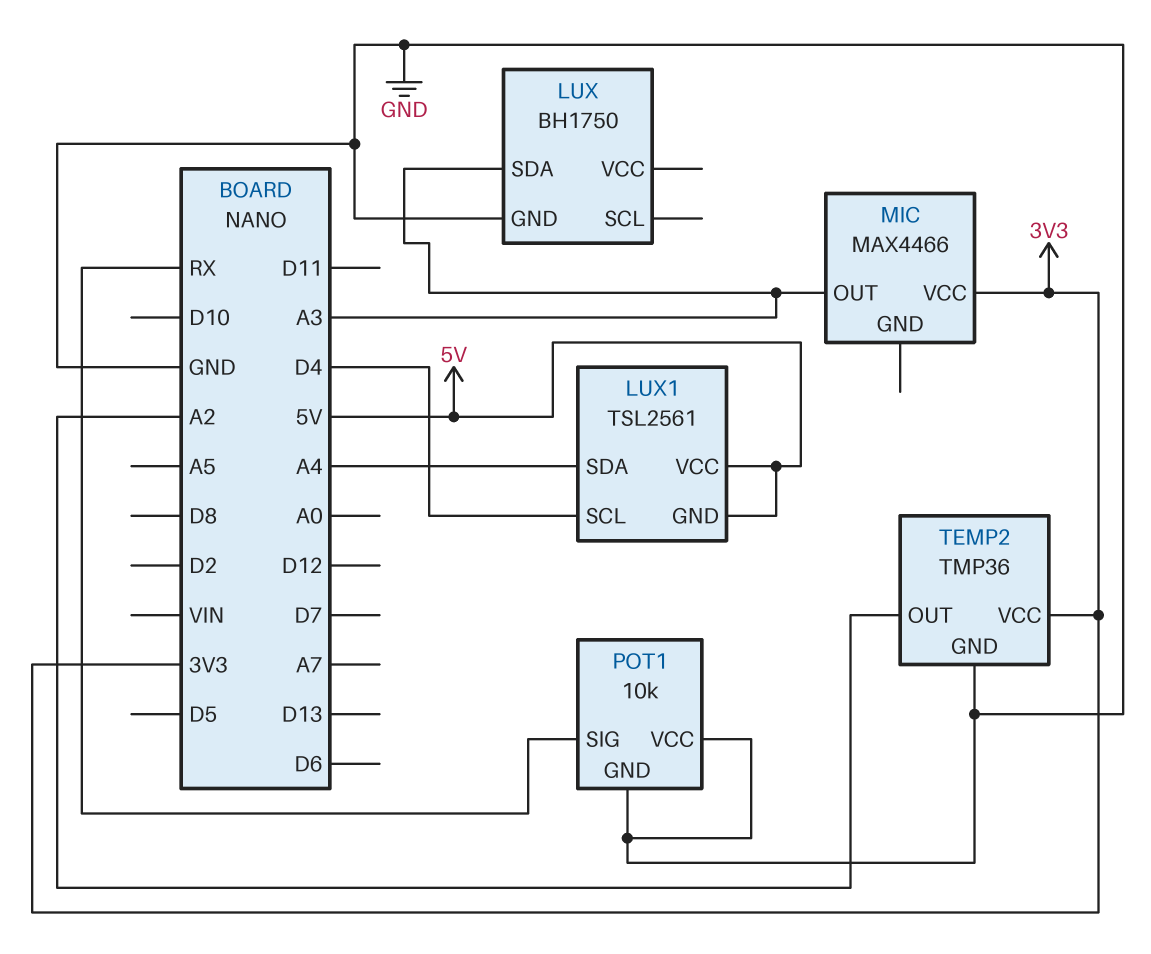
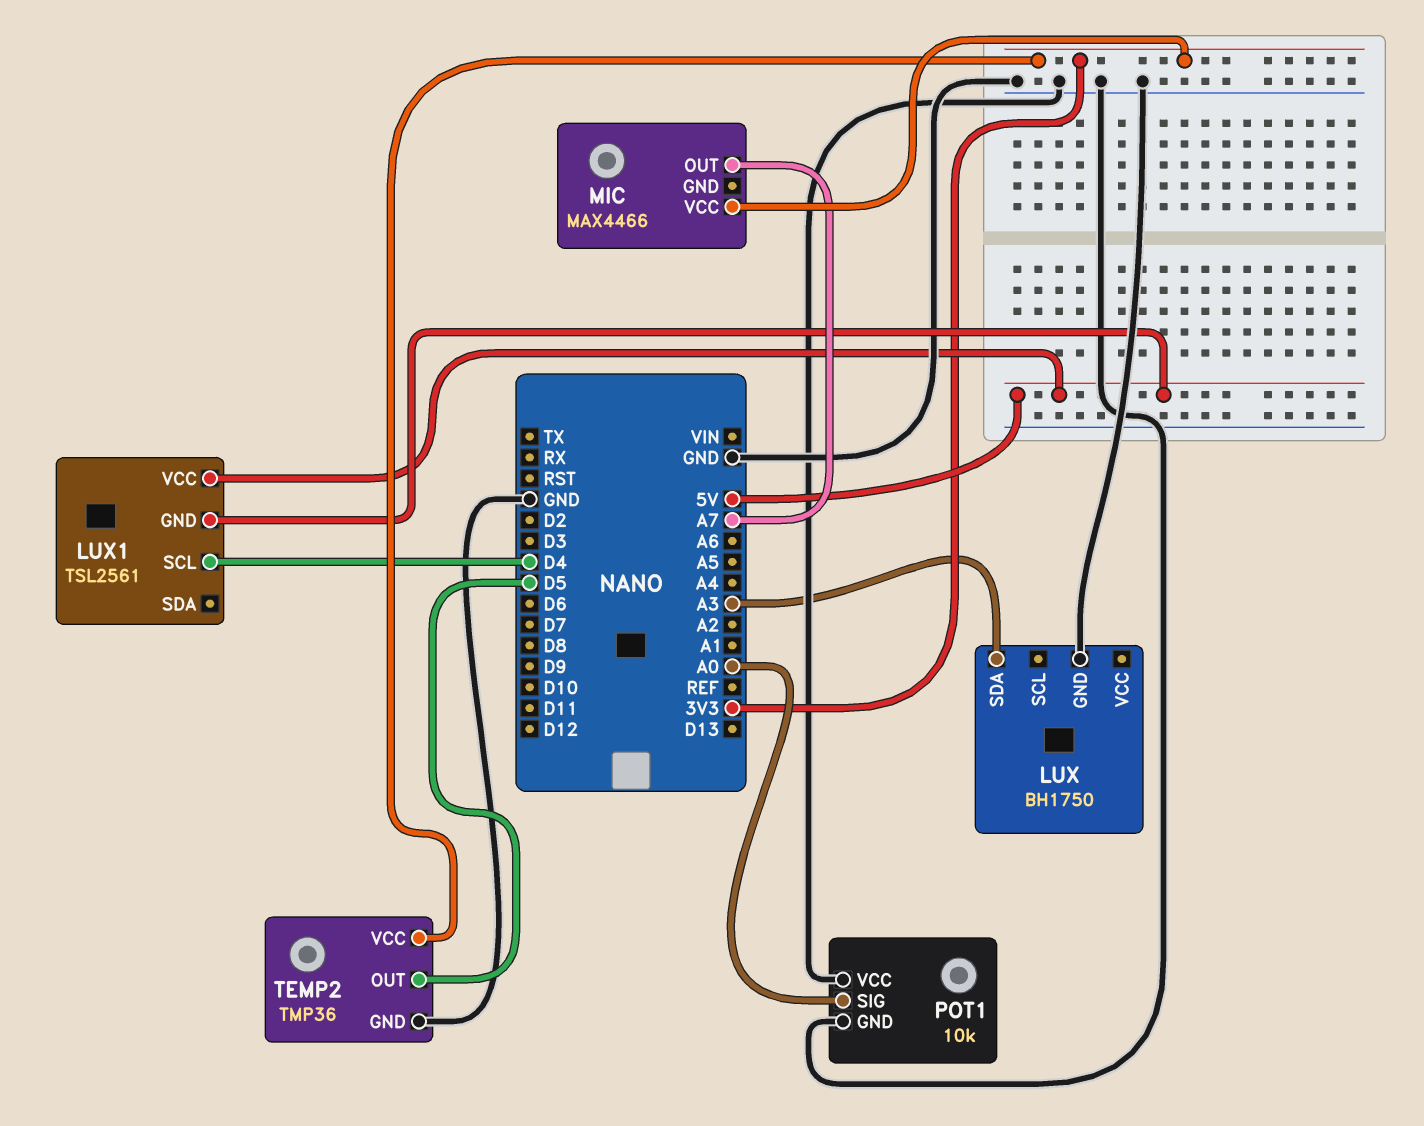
LUX1 pin SDA: A4 -> none
MIC pin OUT: A3 -> A7
POT1 pin SIG: RX -> A0
TEMP2 pin OUT: A2 -> D5

